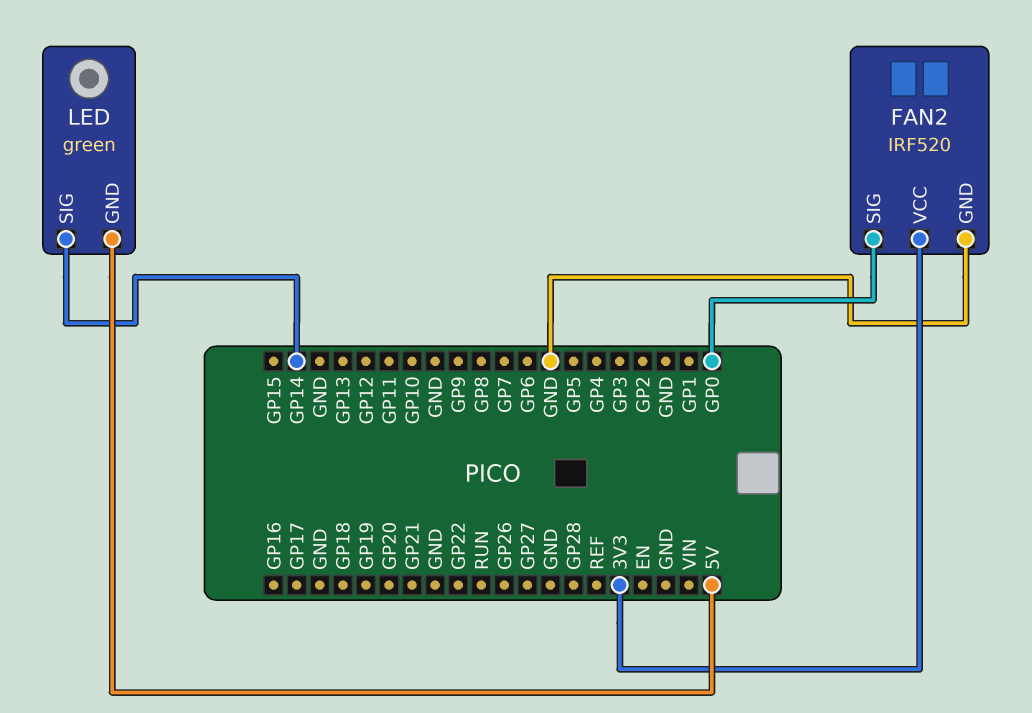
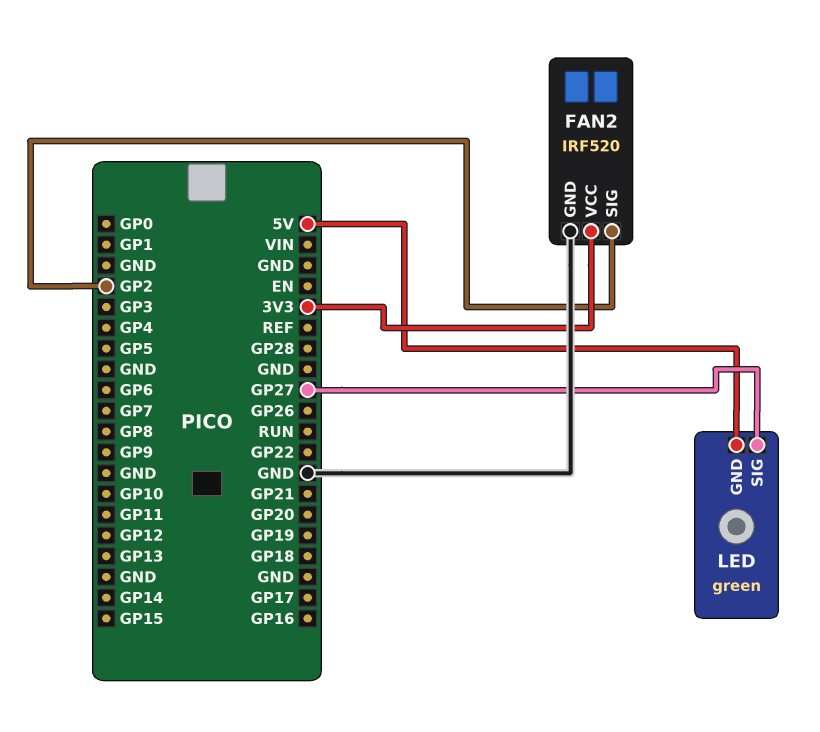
FAN2 pin SIG: GP0 -> GP2
LED pin SIG: GP14 -> GP27

